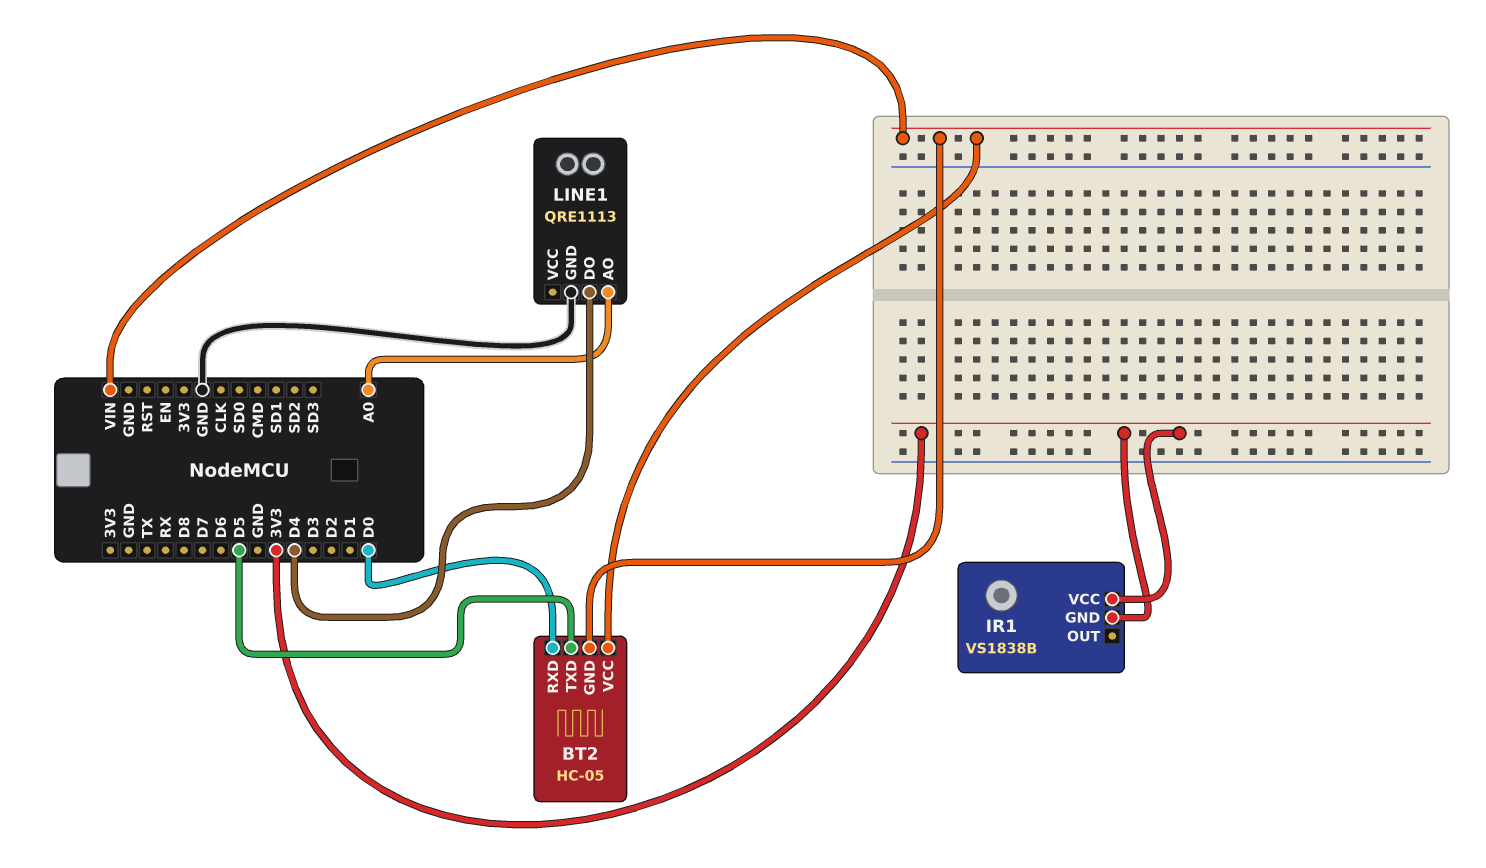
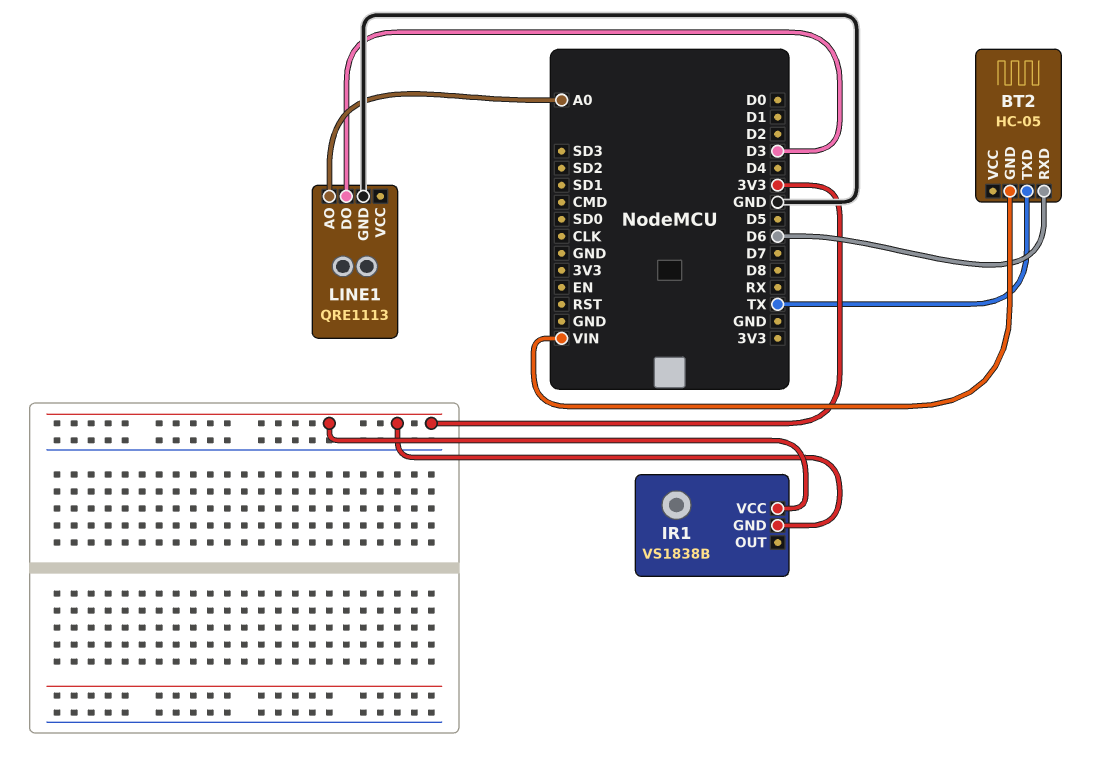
BT2 pin RXD: D0 -> D6
BT2 pin TXD: D5 -> TX
BT2 pin VCC: VIN -> none
LINE1 pin DO: D4 -> D3

